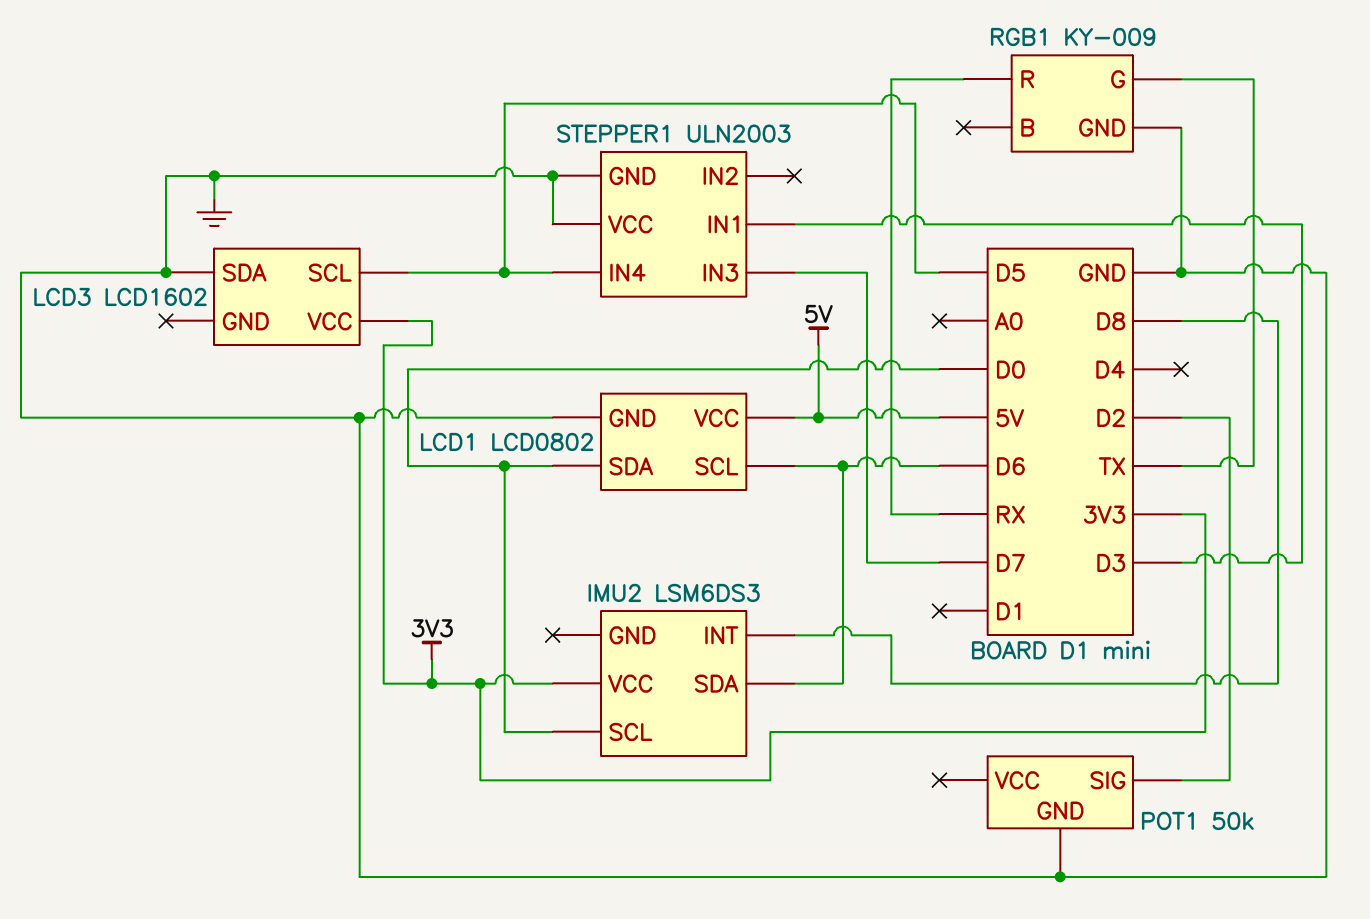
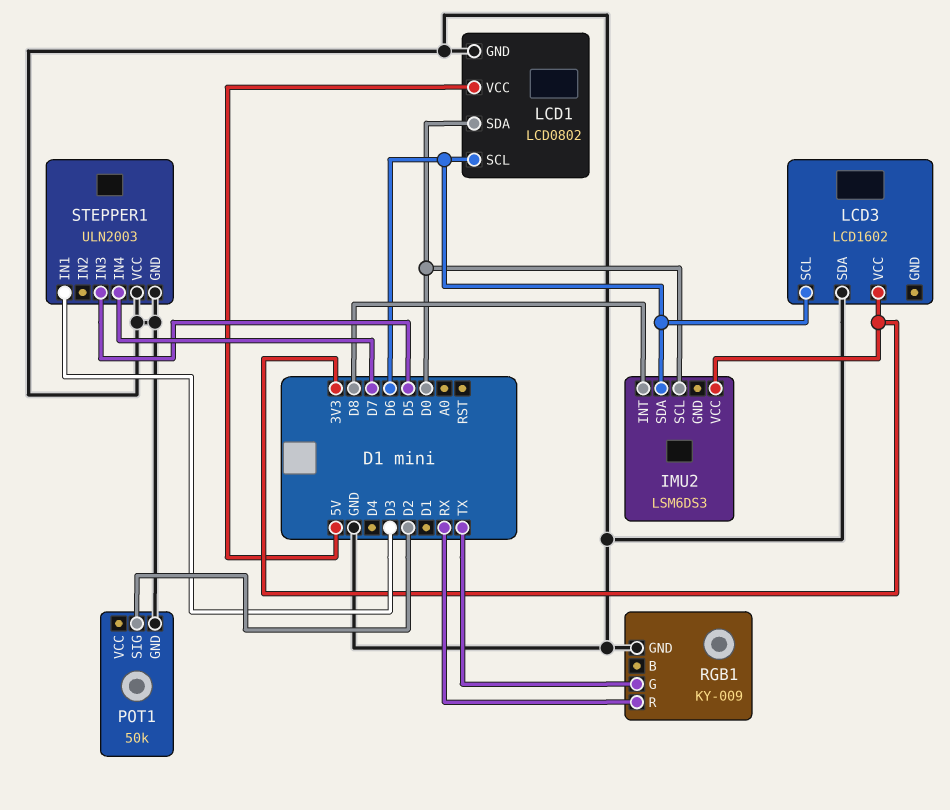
LCD3 pin SCL: D5 -> D6
STEPPER1 pin IN3: D7 -> D5
STEPPER1 pin IN4: D5 -> D7

